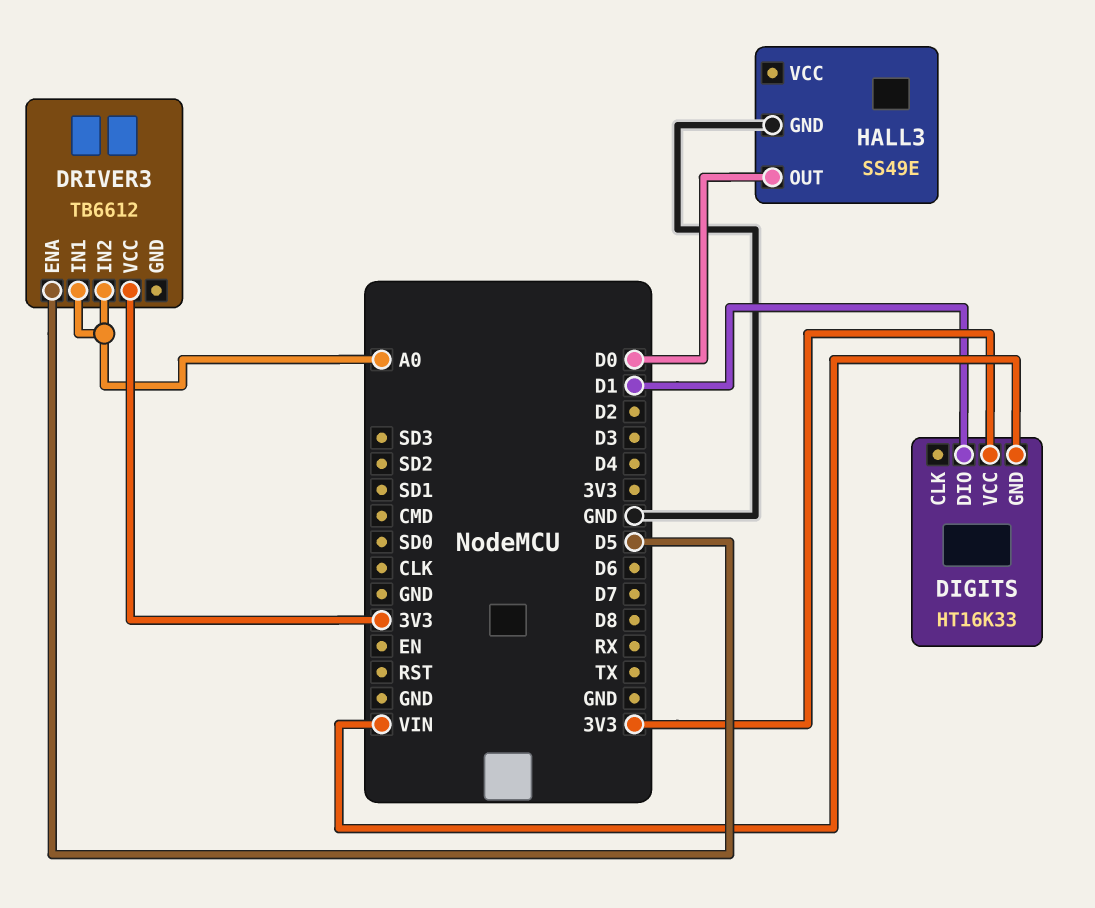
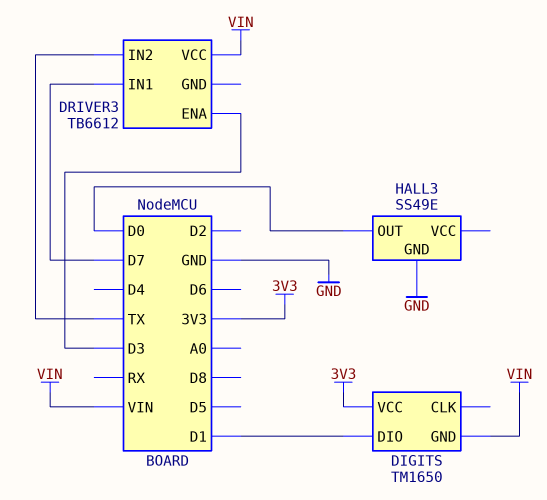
DIGITS: HT16K33 -> TM1650
DRIVER3 pin ENA: D5 -> D3
DRIVER3 pin IN1: A0 -> D7
DRIVER3 pin IN2: A0 -> TX
DRIVER3 pin VCC: 3V3 -> VIN

